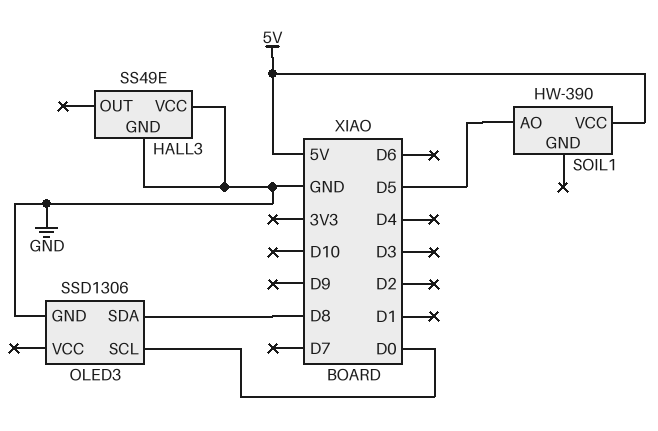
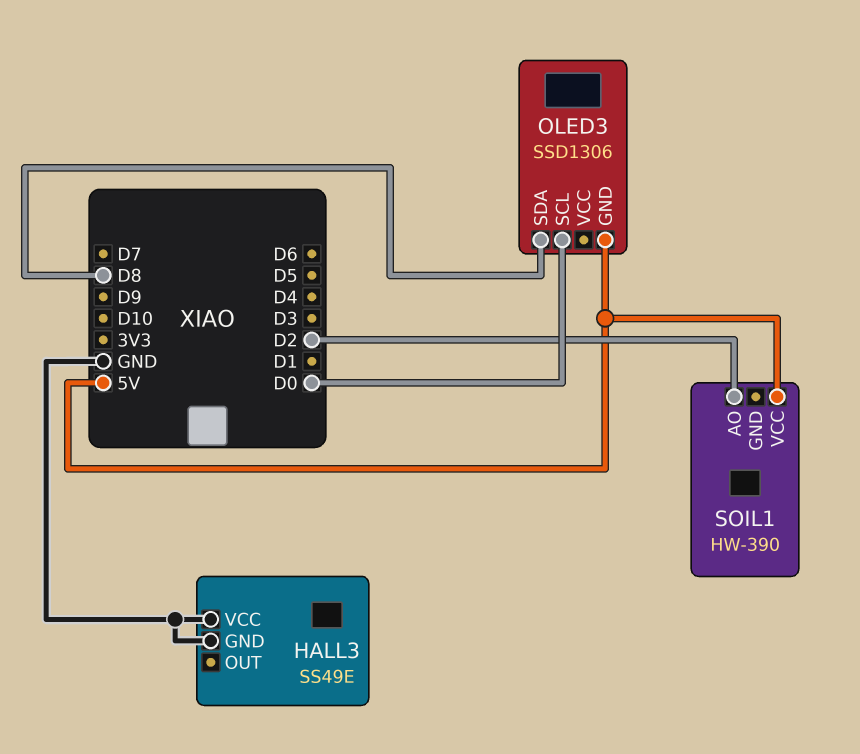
OLED3 pin GND: GND -> 5V
SOIL1 pin AO: D5 -> D2

